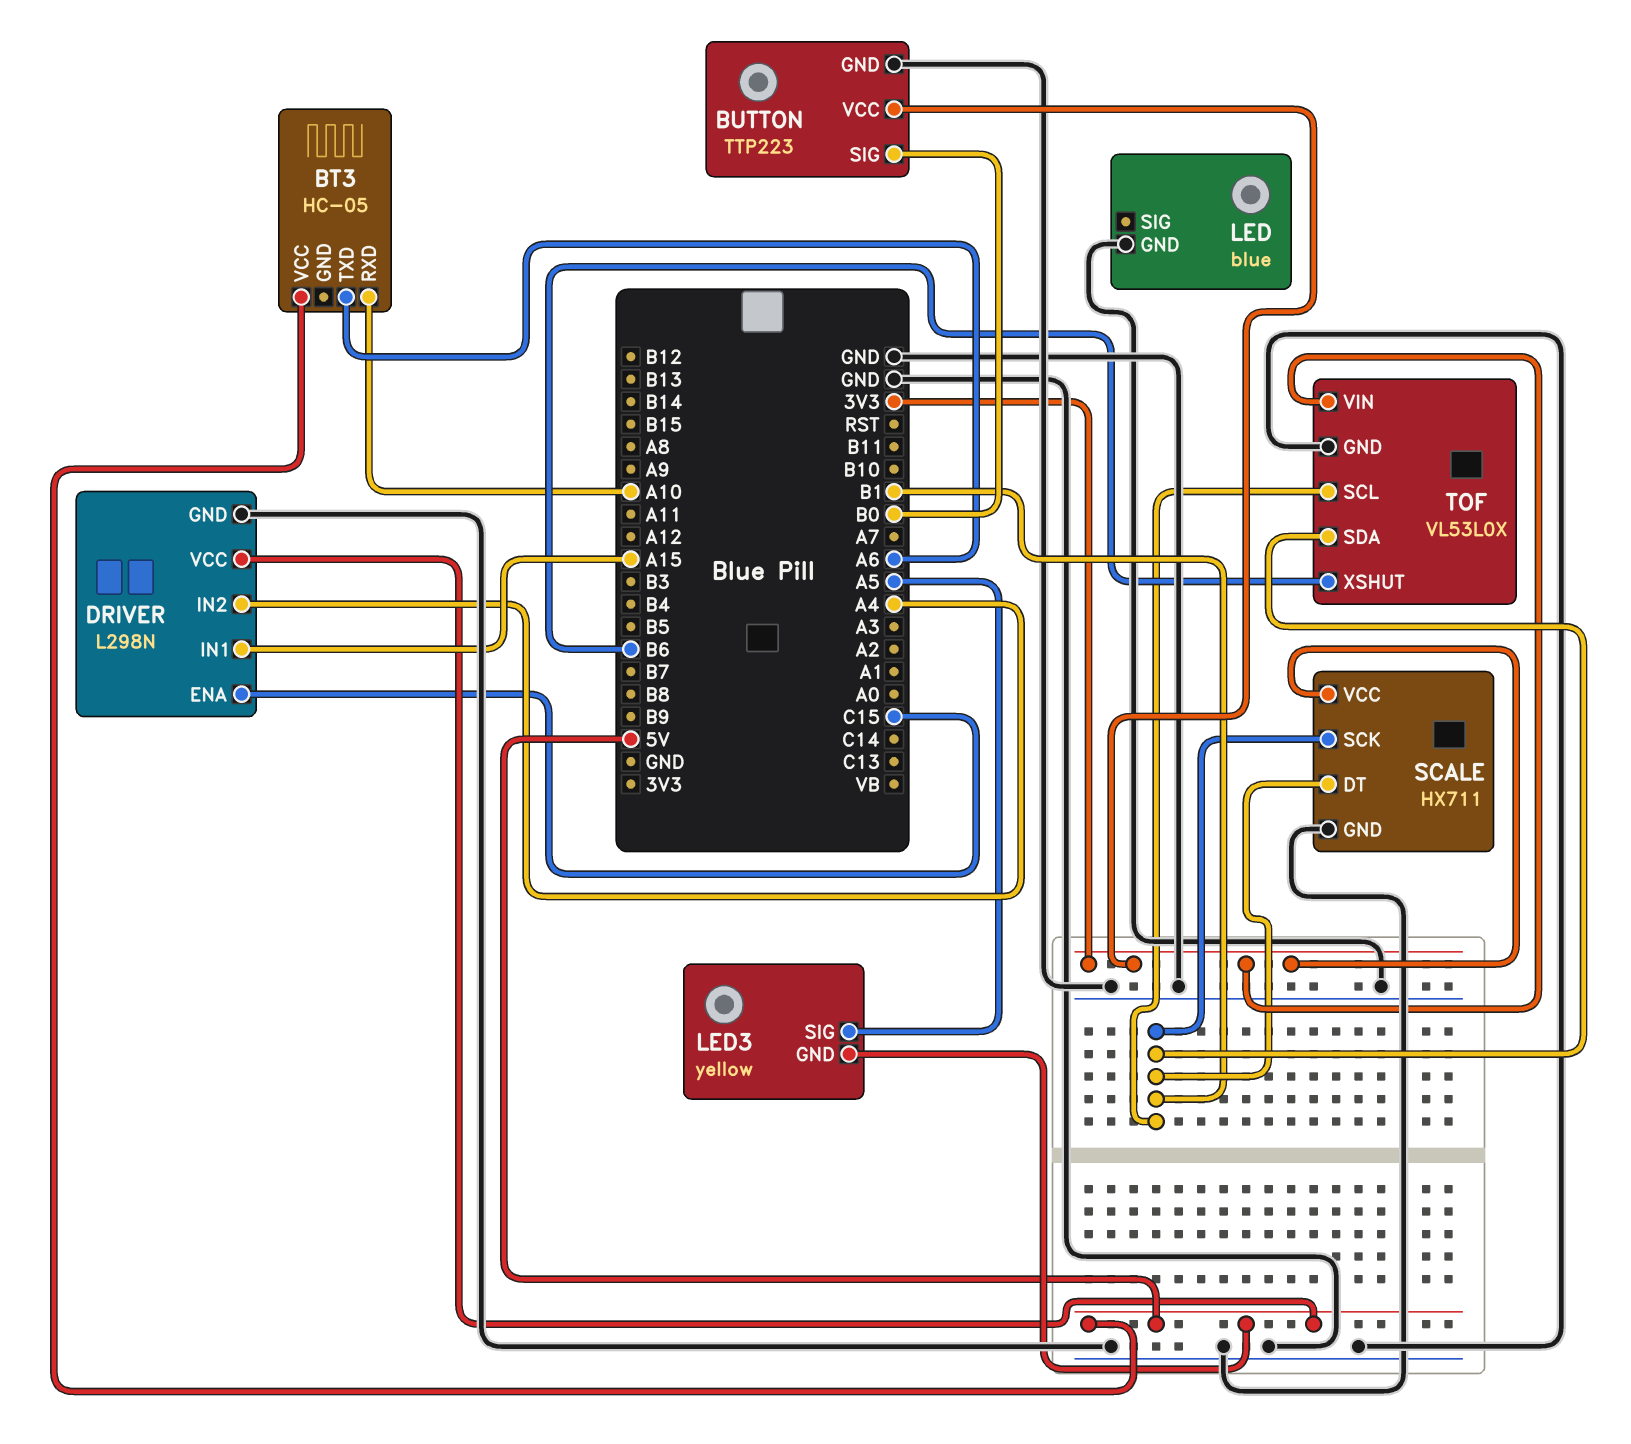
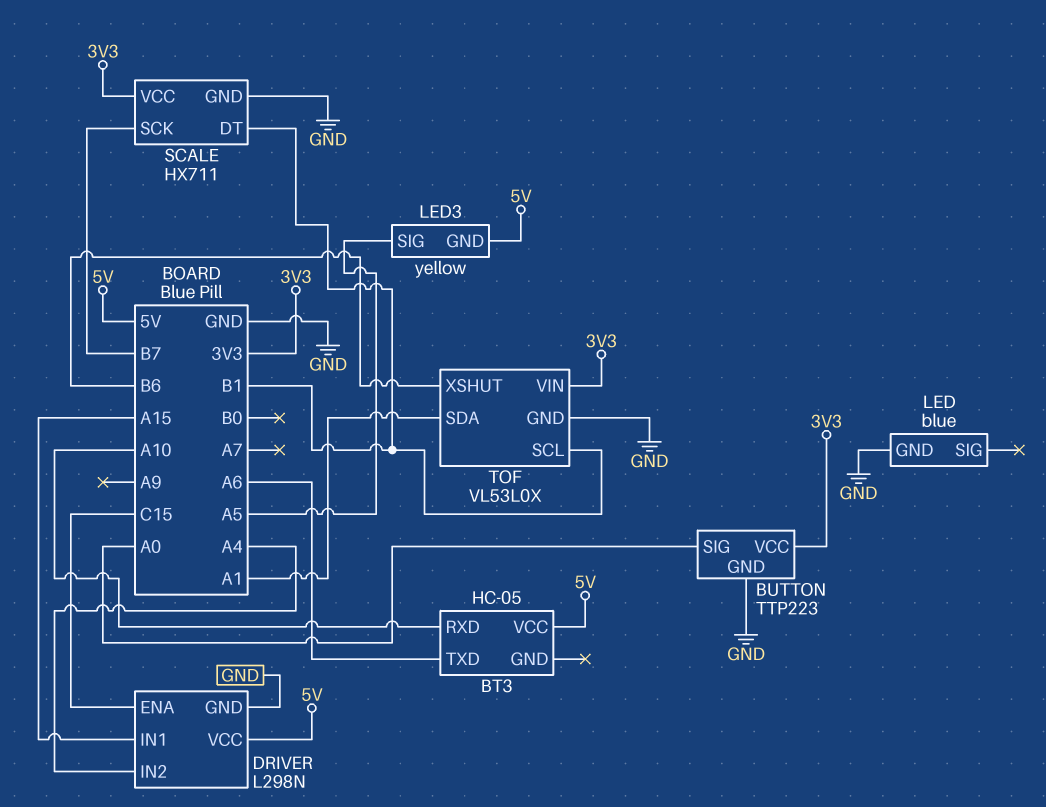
BUTTON pin SIG: B0 -> A0
SCALE pin SCK: B1 -> B7
TOF pin SDA: B1 -> A1

